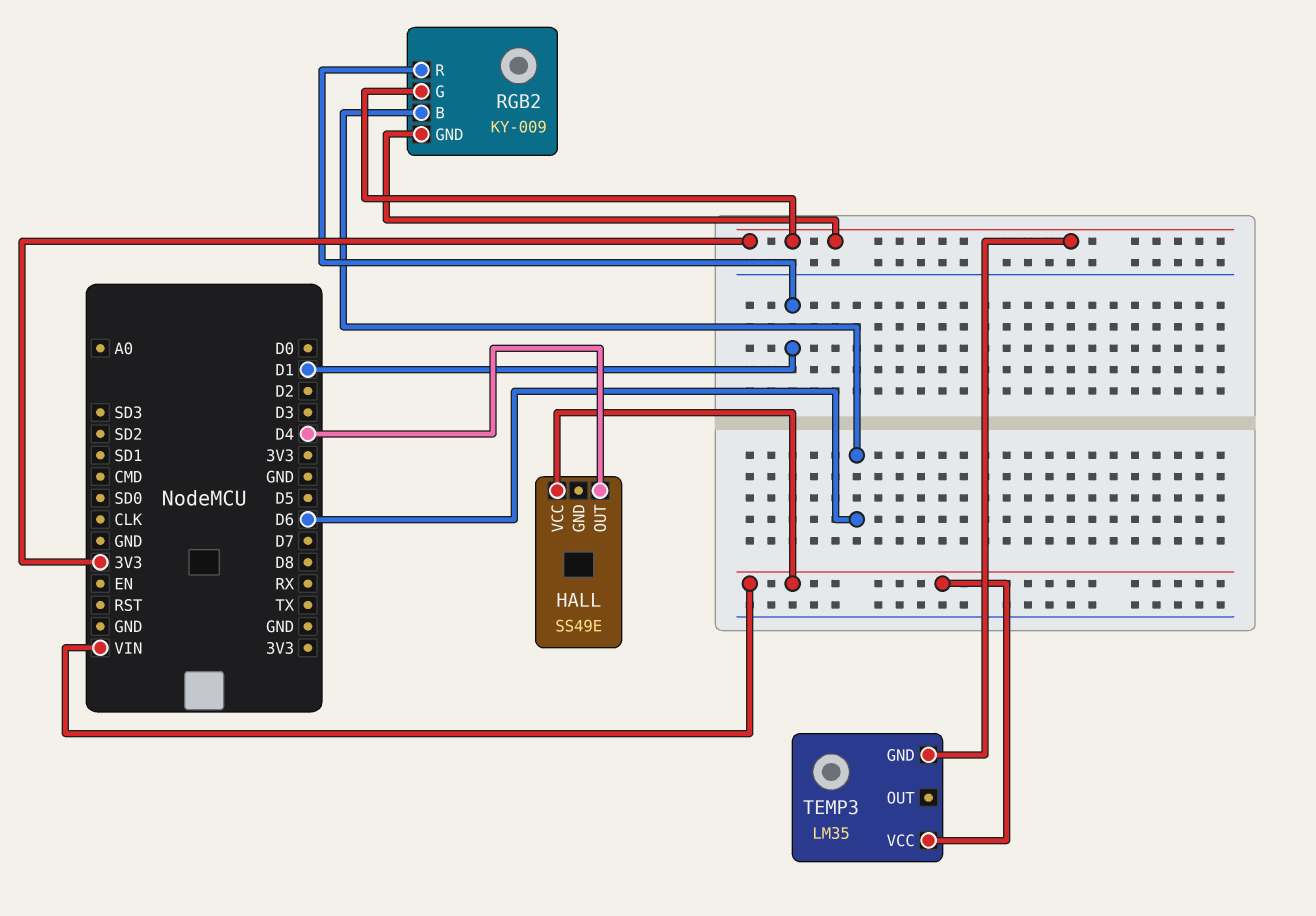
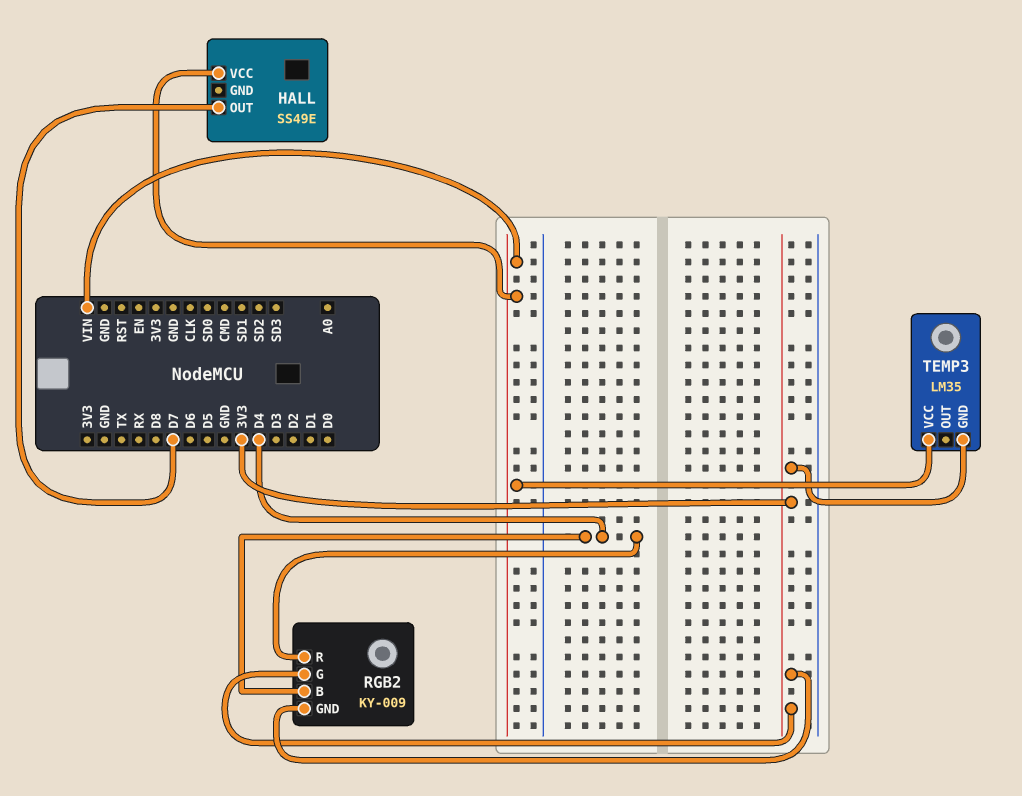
HALL pin OUT: D4 -> D7
RGB2 pin B: D6 -> D4
RGB2 pin R: D1 -> D4

